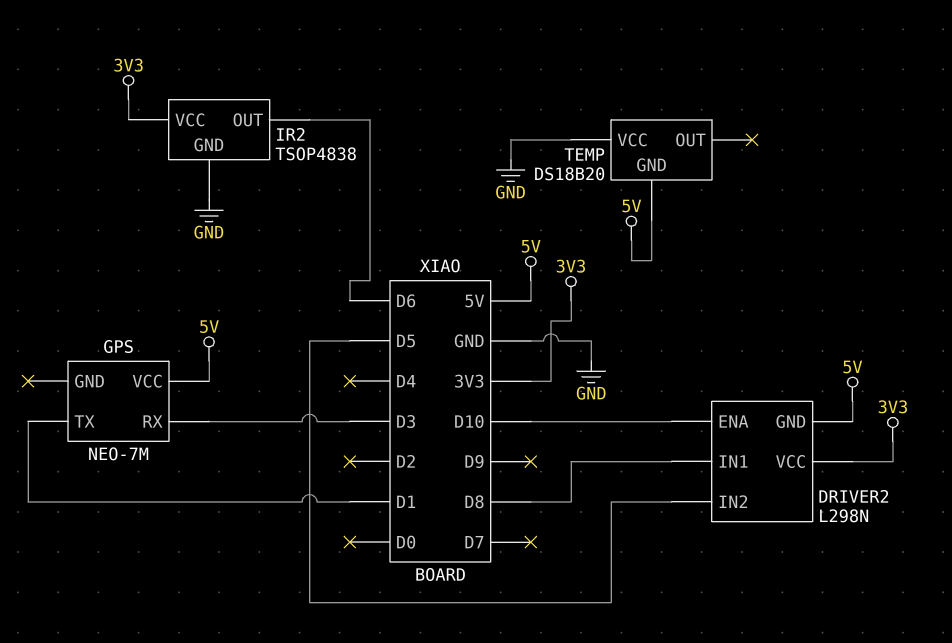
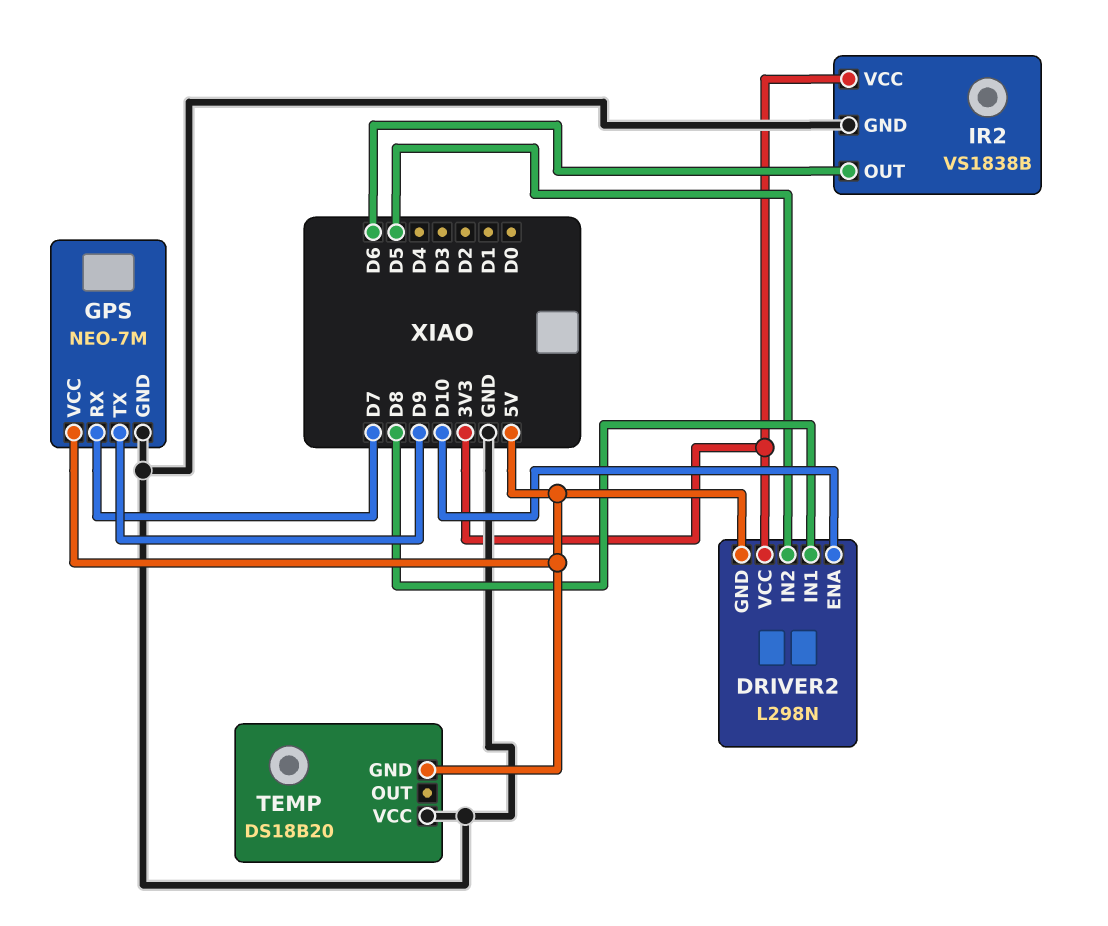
GPS pin GND: none -> GND
GPS pin RX: D3 -> D7
GPS pin TX: D1 -> D9
IR2: TSOP4838 -> VS1838B

